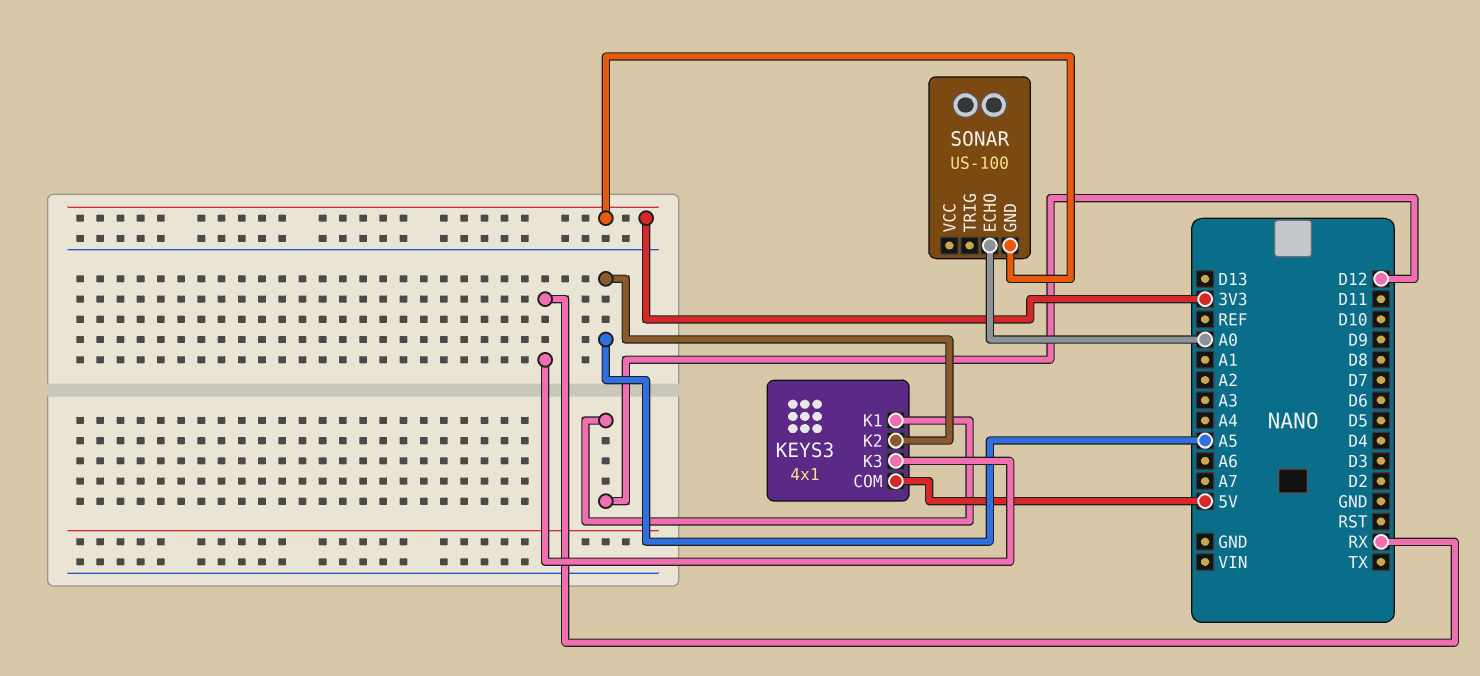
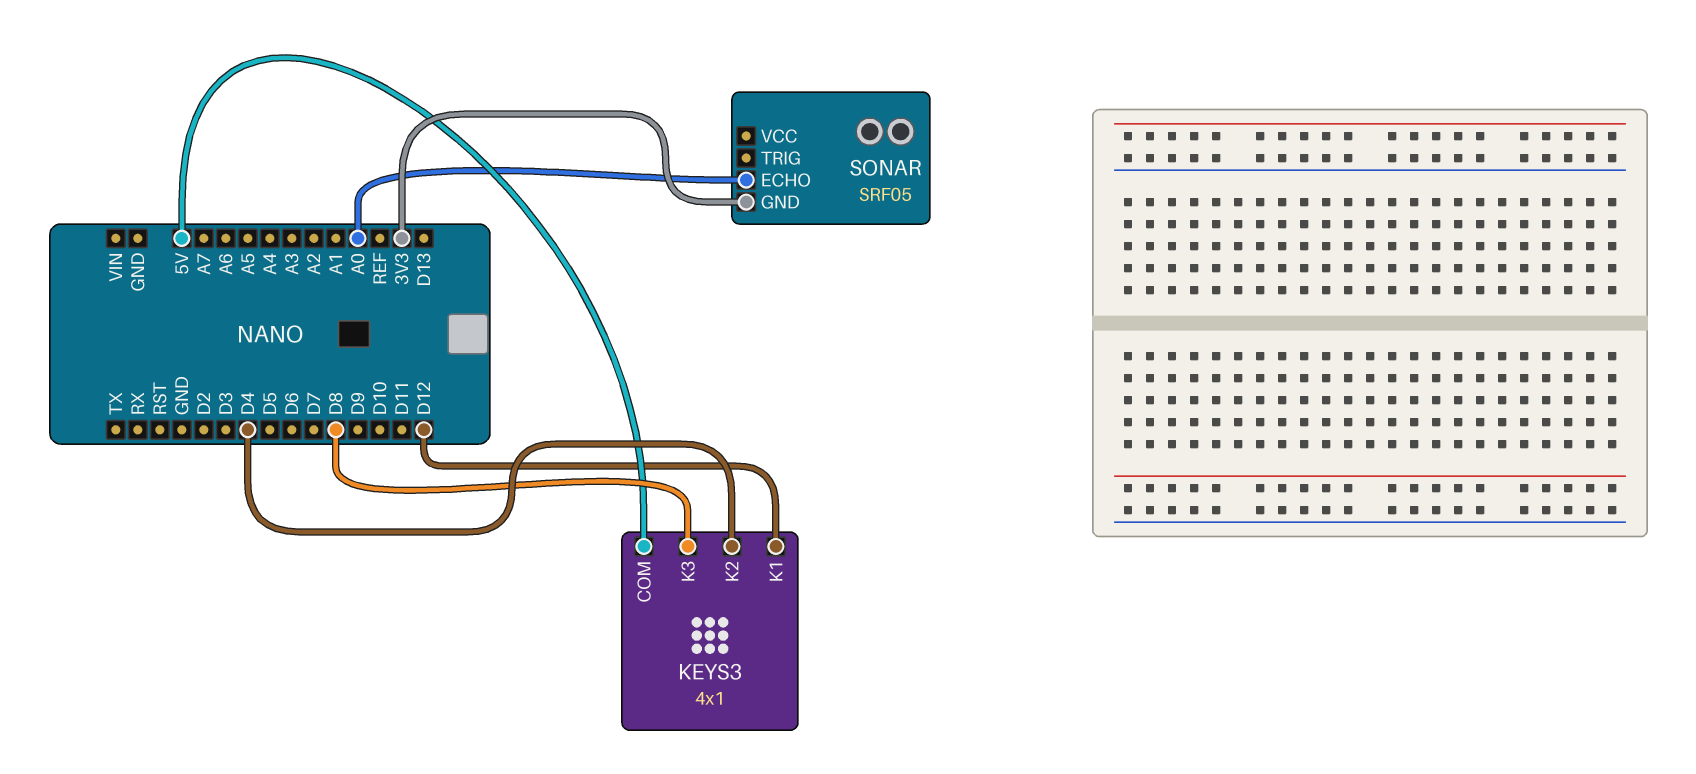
KEYS3 pin K2: A5 -> D4
KEYS3 pin K3: RX -> D8
SONAR: US-100 -> SRF05

